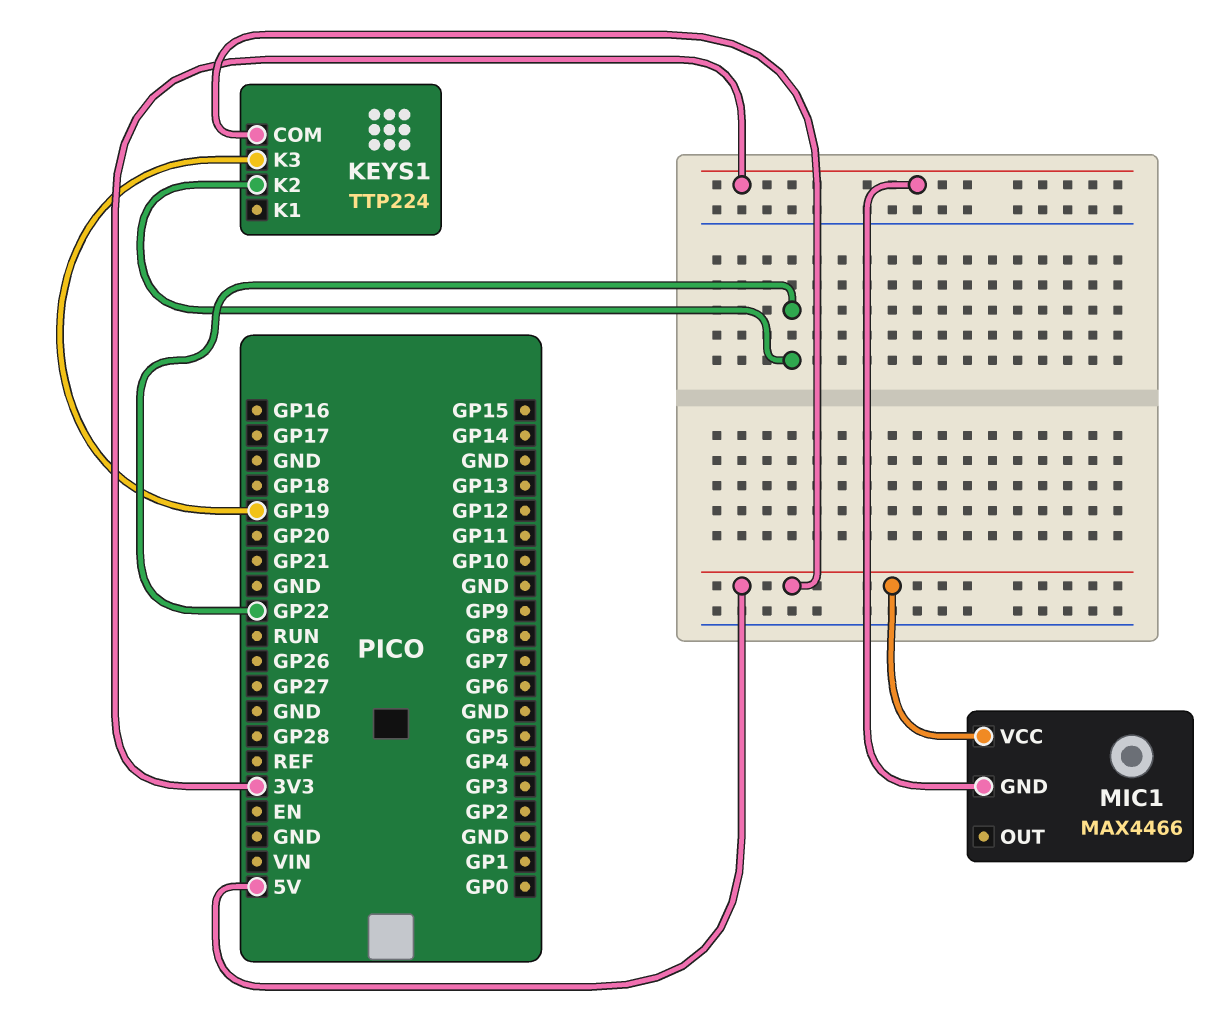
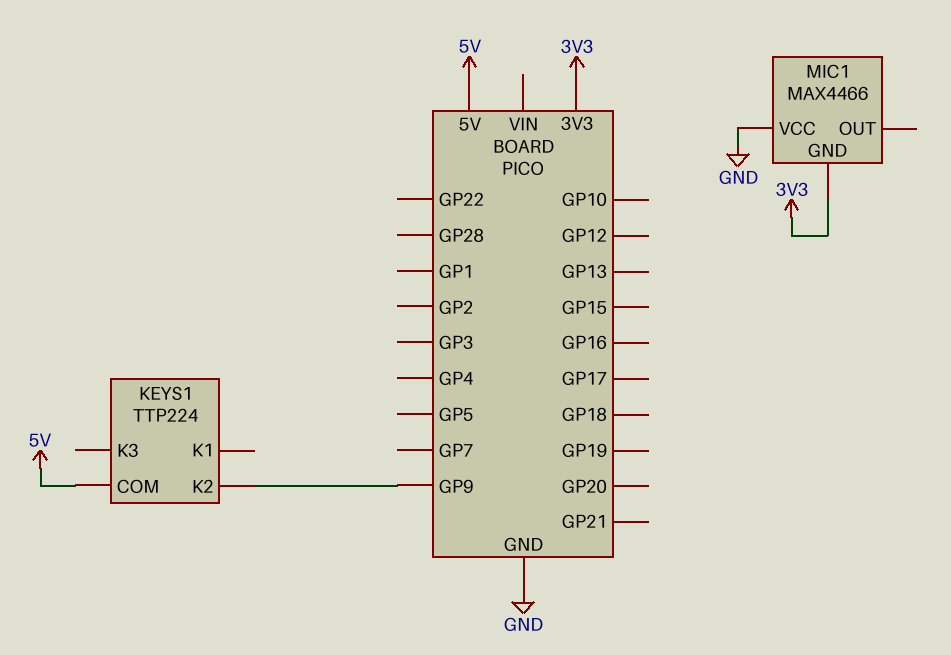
KEYS1 pin K2: GP22 -> GP9
KEYS1 pin K3: GP19 -> none
MIC1 pin VCC: 5V -> GND

